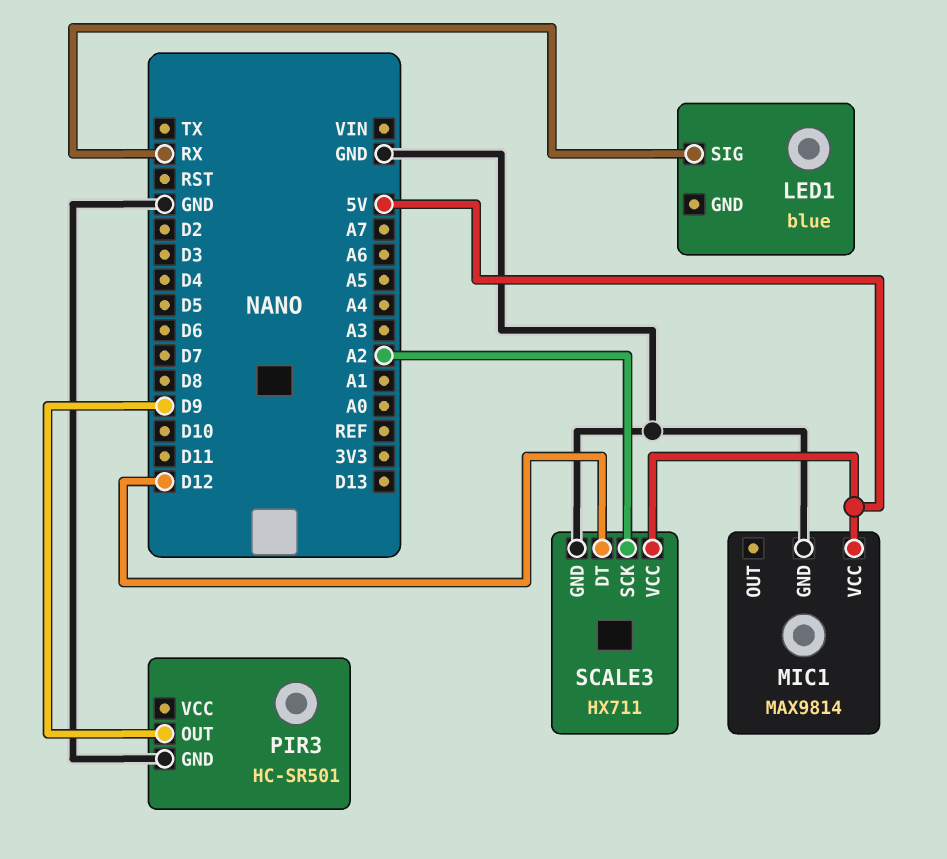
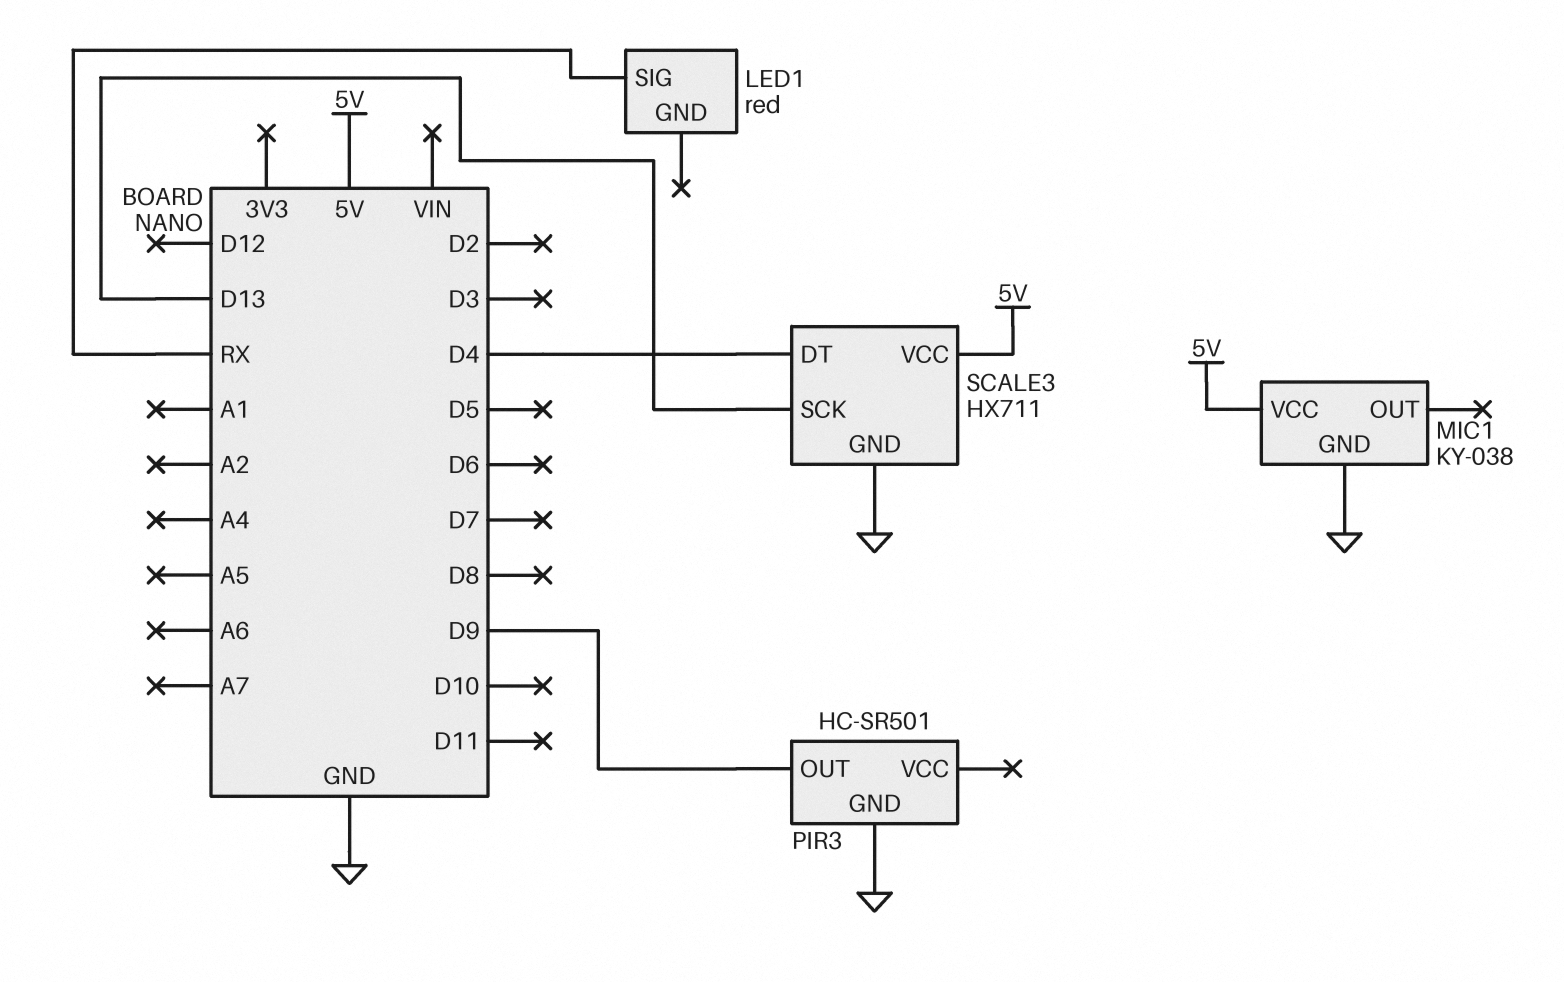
LED1: blue -> red
MIC1: MAX9814 -> KY-038
SCALE3 pin DT: D12 -> D4
SCALE3 pin SCK: A2 -> D13

